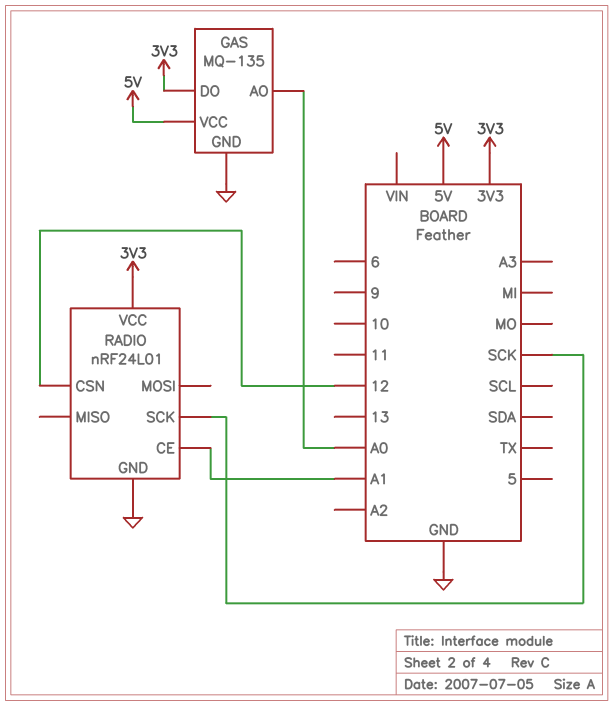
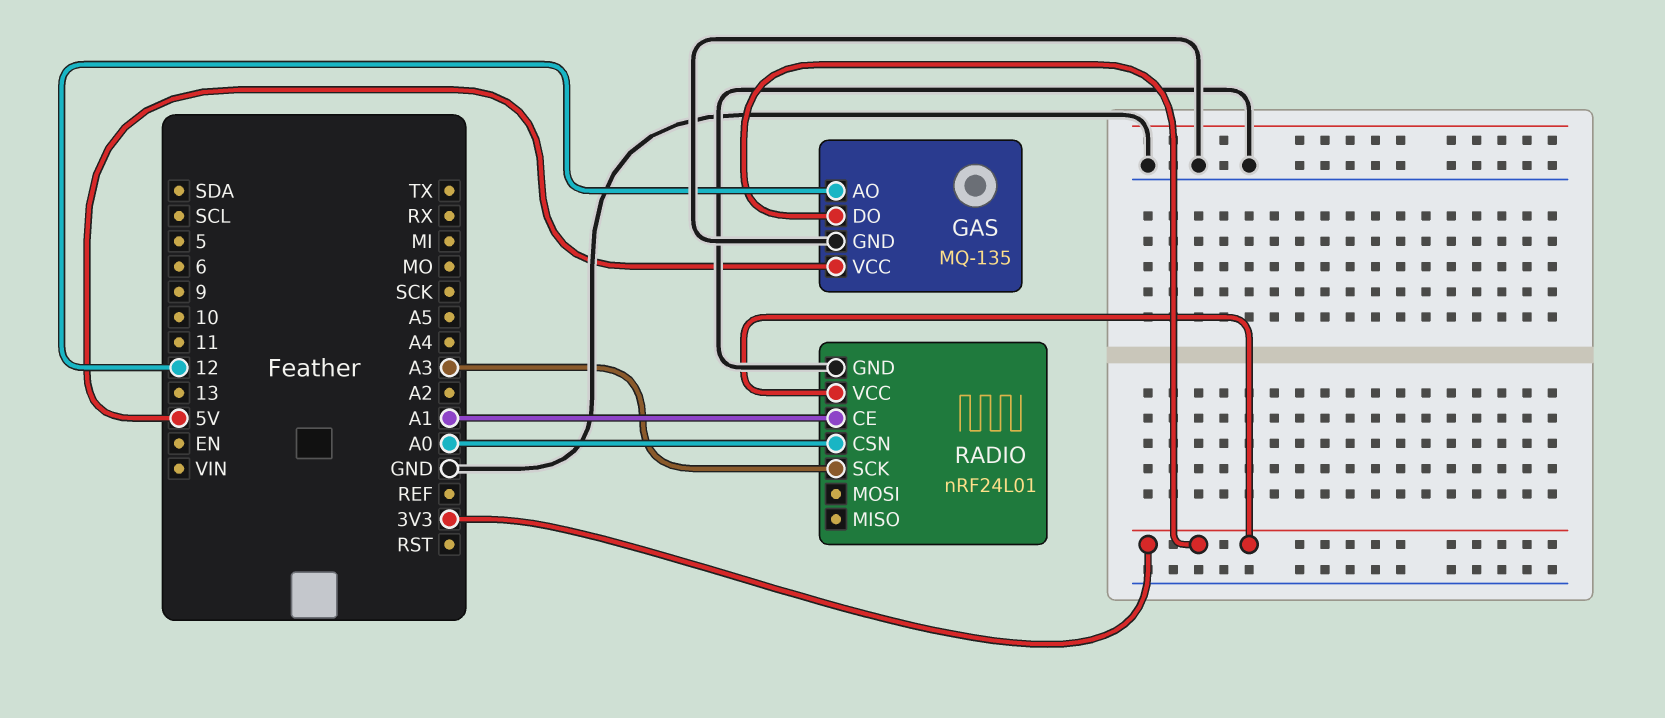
GAS pin AO: A0 -> 12
RADIO pin CSN: 12 -> A0
RADIO pin SCK: SCK -> A3

